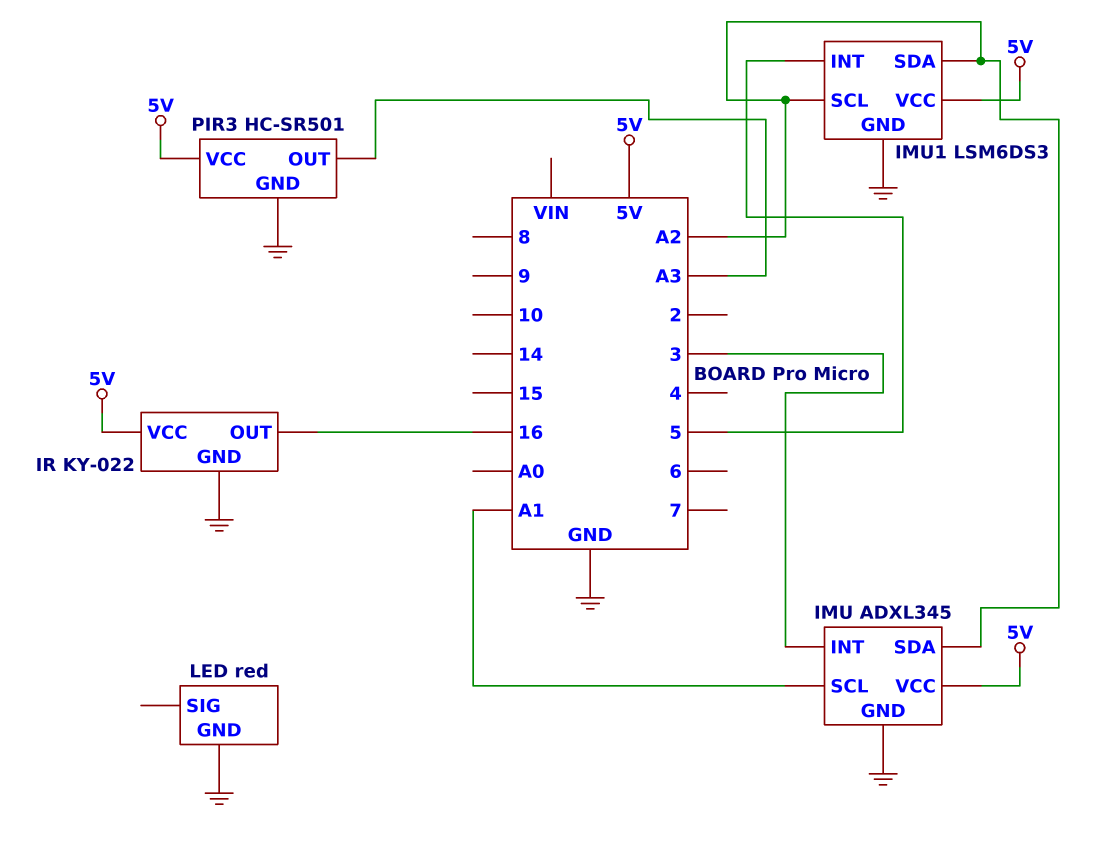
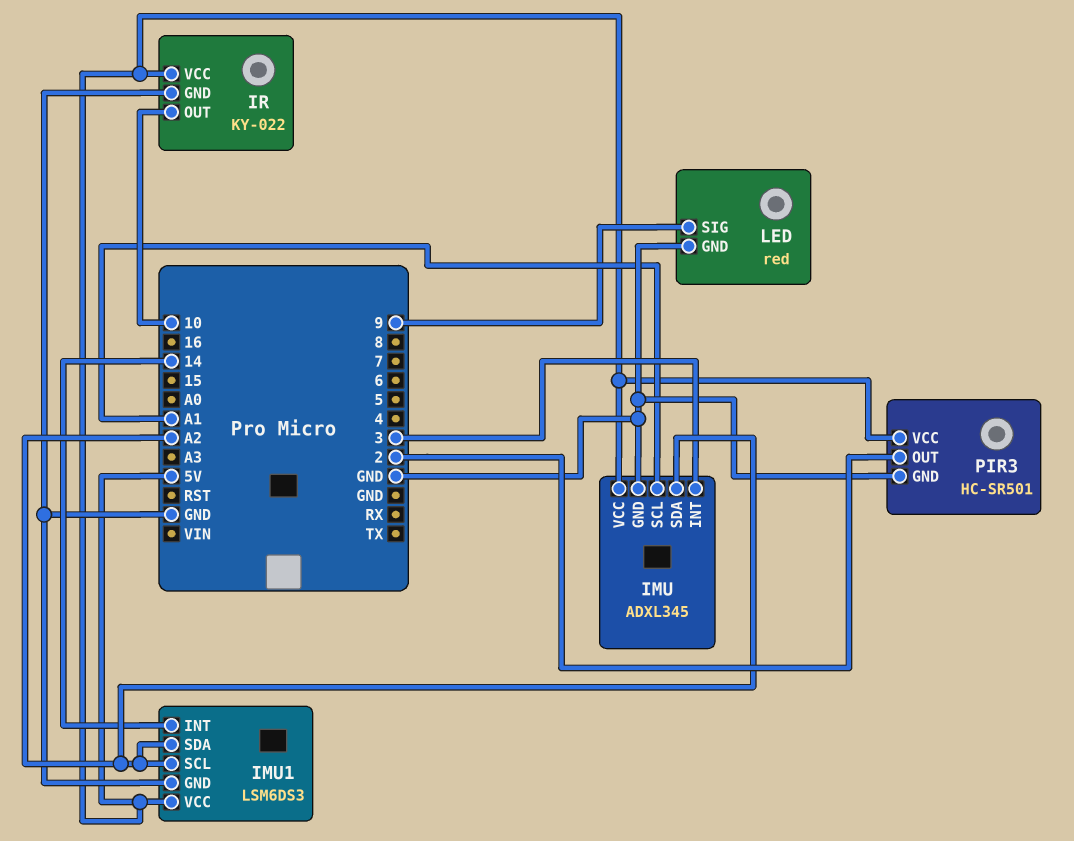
IMU1 pin INT: 5 -> 14
IR pin OUT: 16 -> 10
LED pin SIG: none -> 9
PIR3 pin OUT: A3 -> 2

